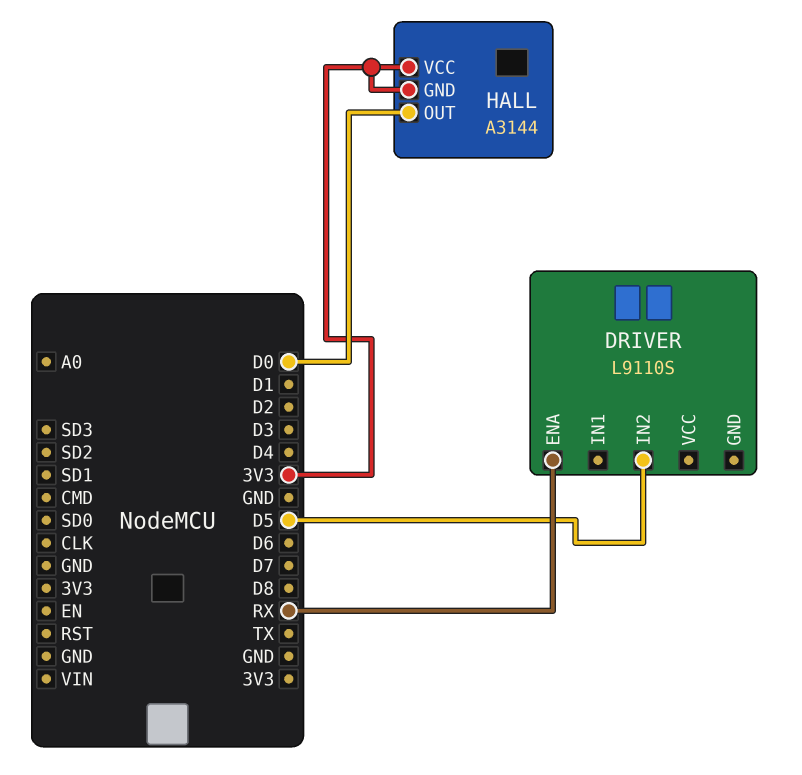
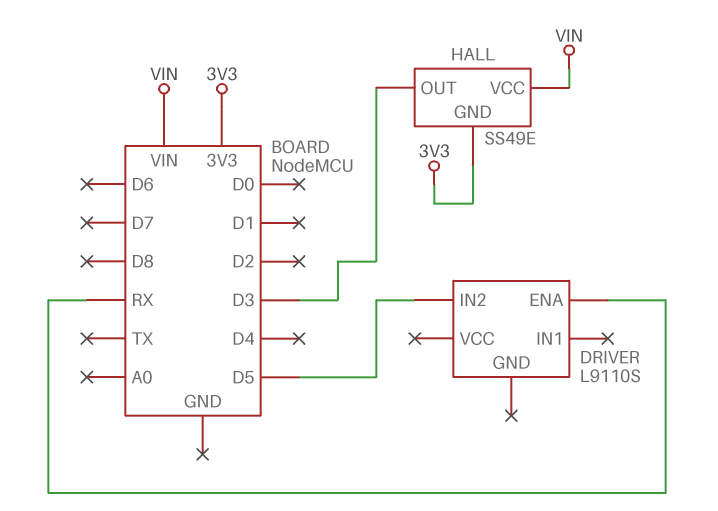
HALL: A3144 -> SS49E
HALL pin OUT: D0 -> D3
HALL pin VCC: 3V3 -> VIN

